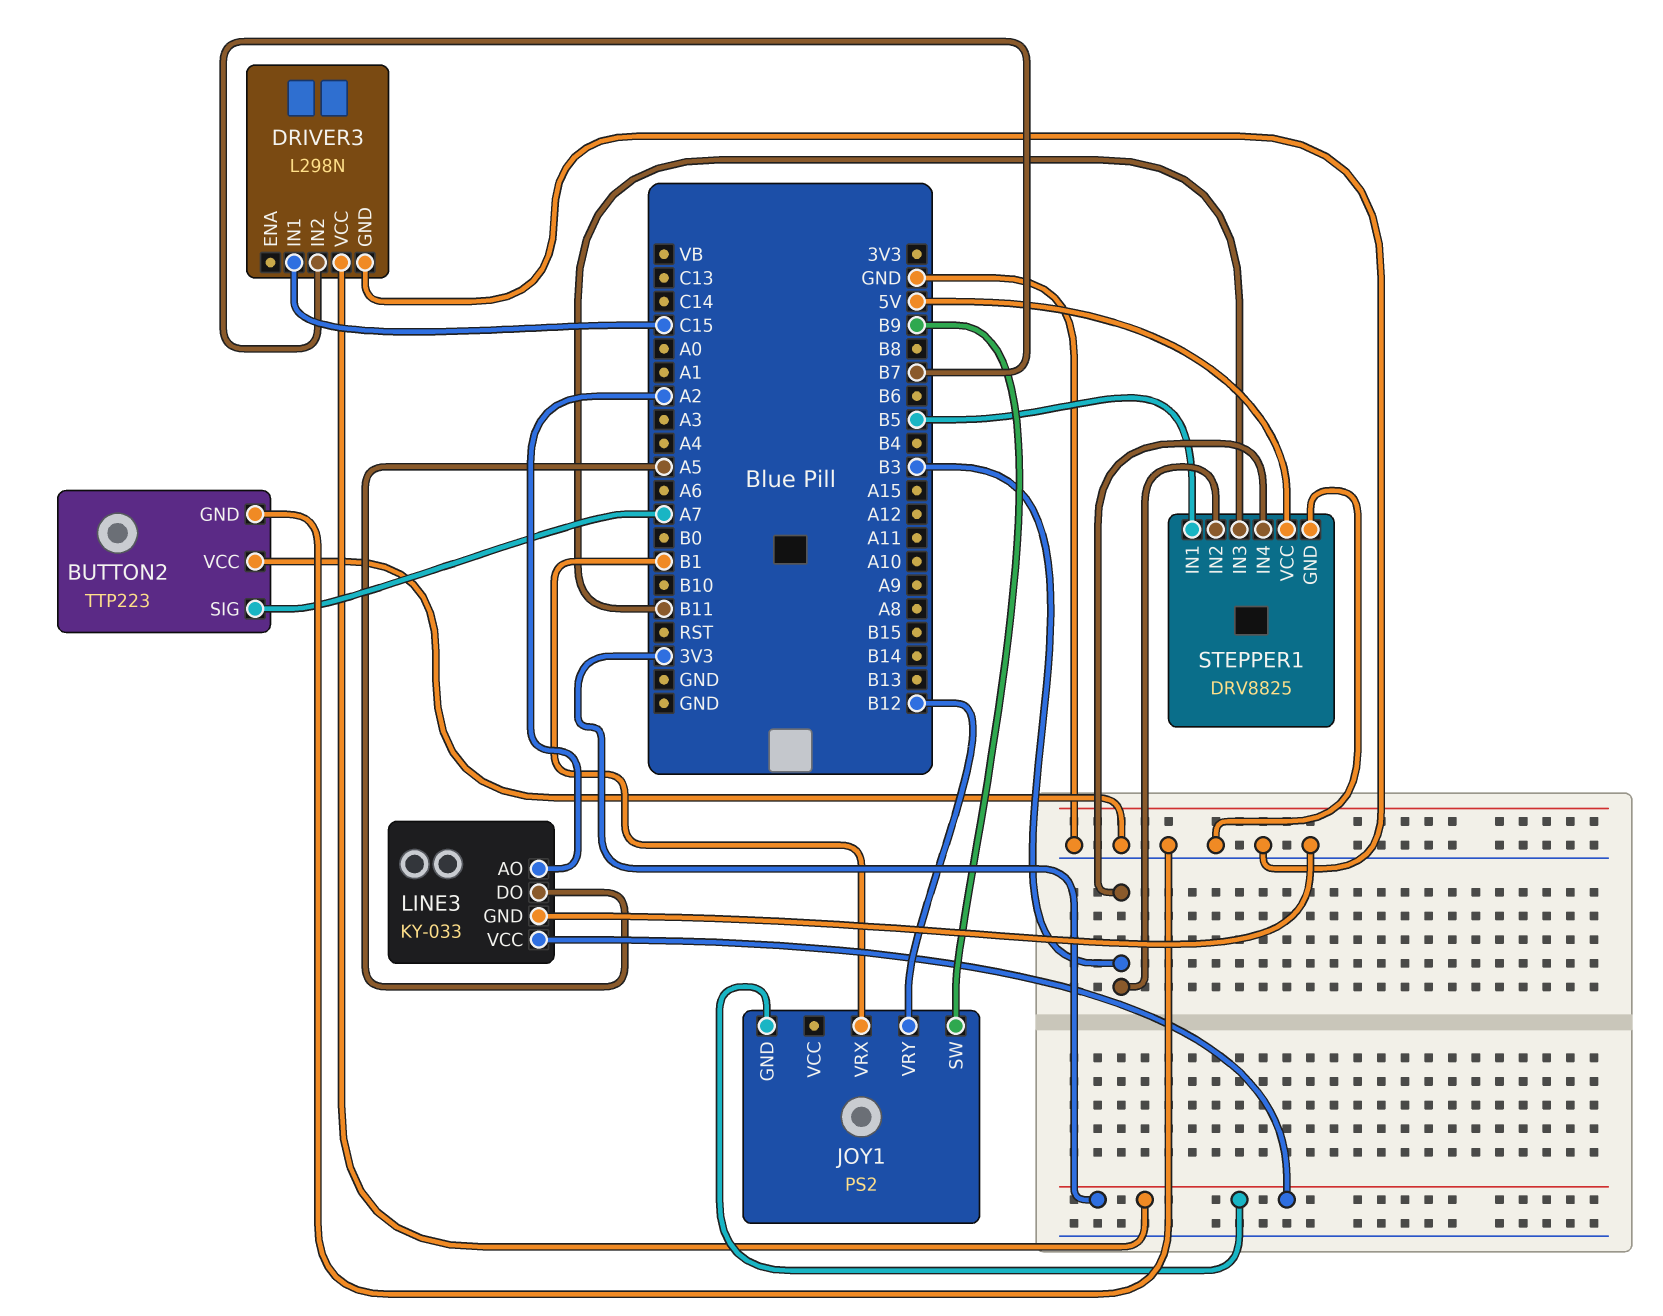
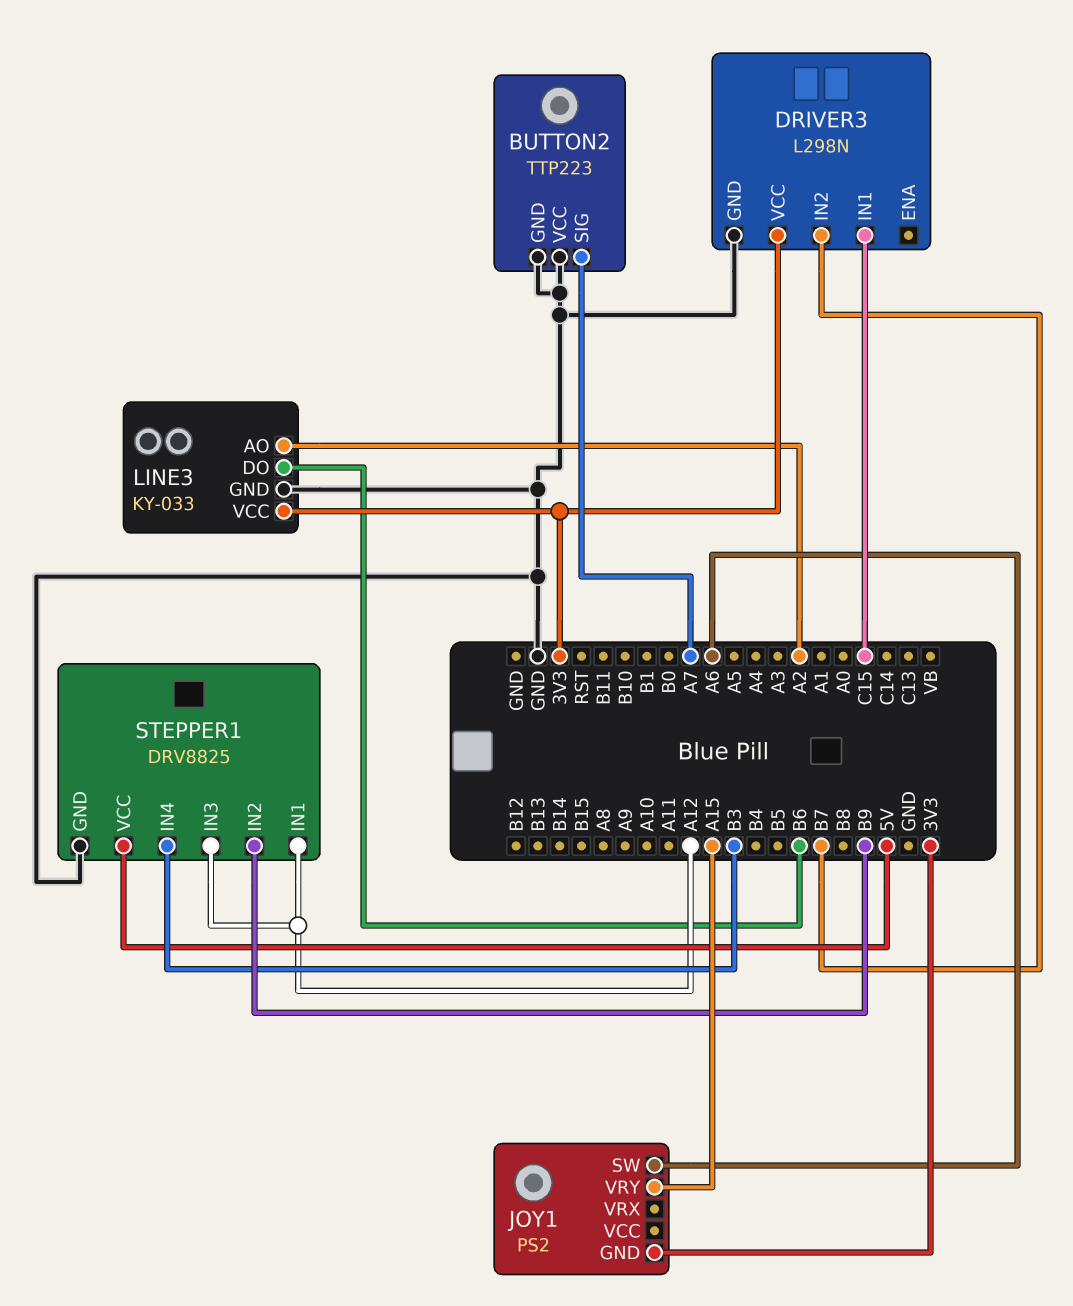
JOY1 pin SW: B9 -> A6
JOY1 pin VRX: B1 -> none
JOY1 pin VRY: B12 -> A15
LINE3 pin DO: A5 -> B6
STEPPER1 pin IN1: B5 -> A12
STEPPER1 pin IN2: B3 -> B9
STEPPER1 pin IN3: B11 -> A12

